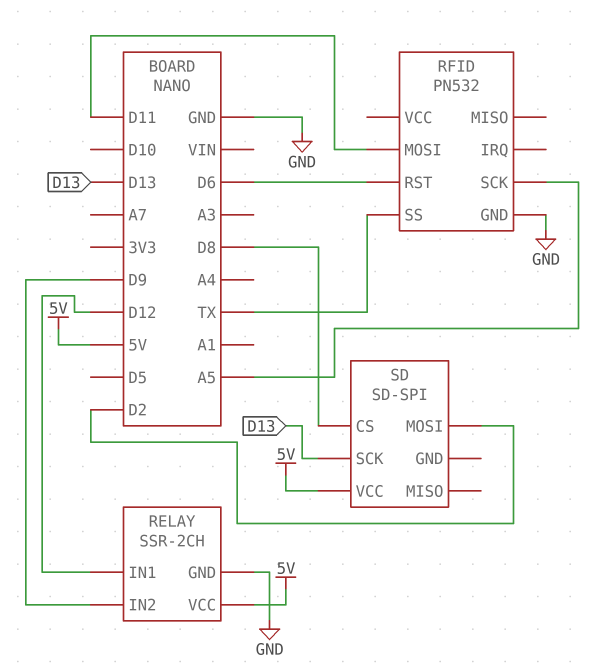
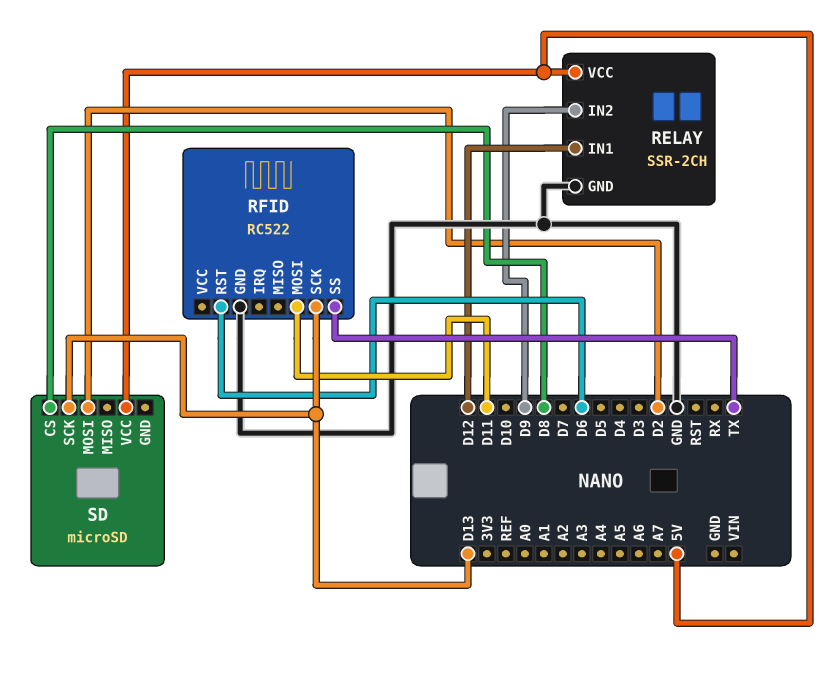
RFID: PN532 -> RC522
RFID pin SCK: A5 -> D13
SD: SD-SPI -> microSD

